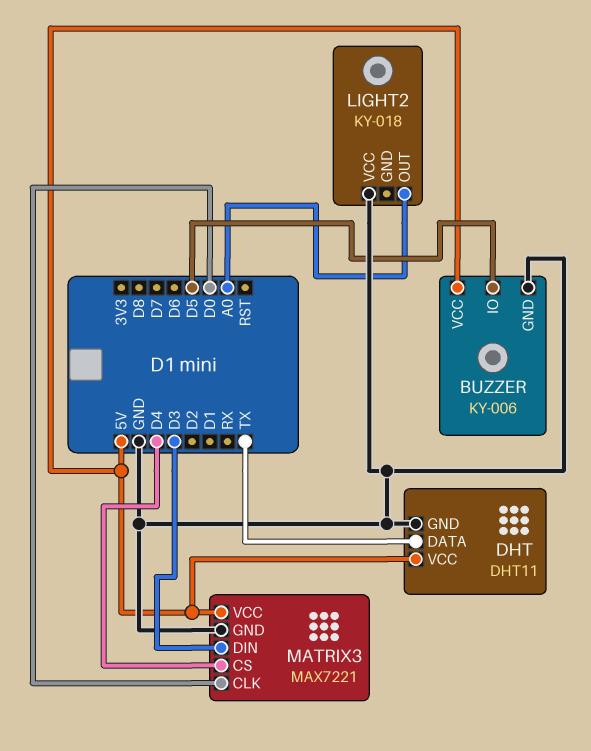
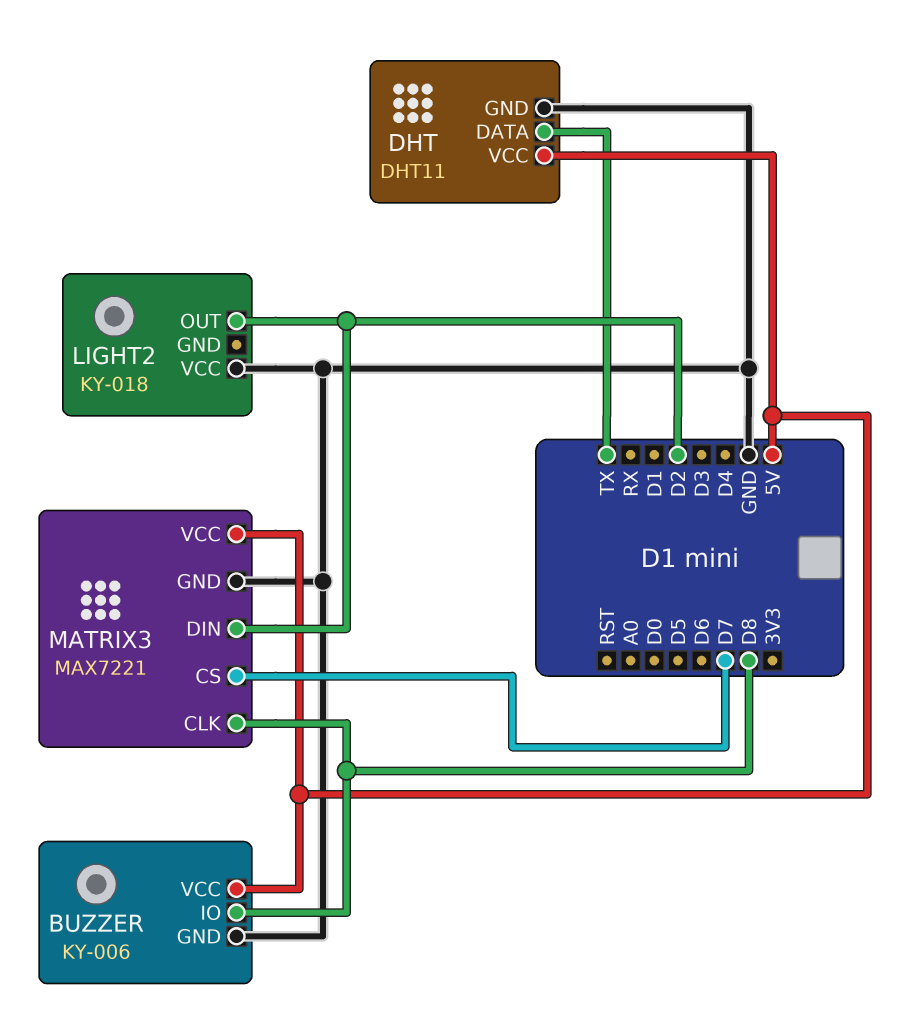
BUZZER pin IO: D5 -> D8
LIGHT2 pin OUT: A0 -> D2
MATRIX3 pin CLK: D0 -> D8
MATRIX3 pin CS: D4 -> D7
MATRIX3 pin DIN: D3 -> D2

